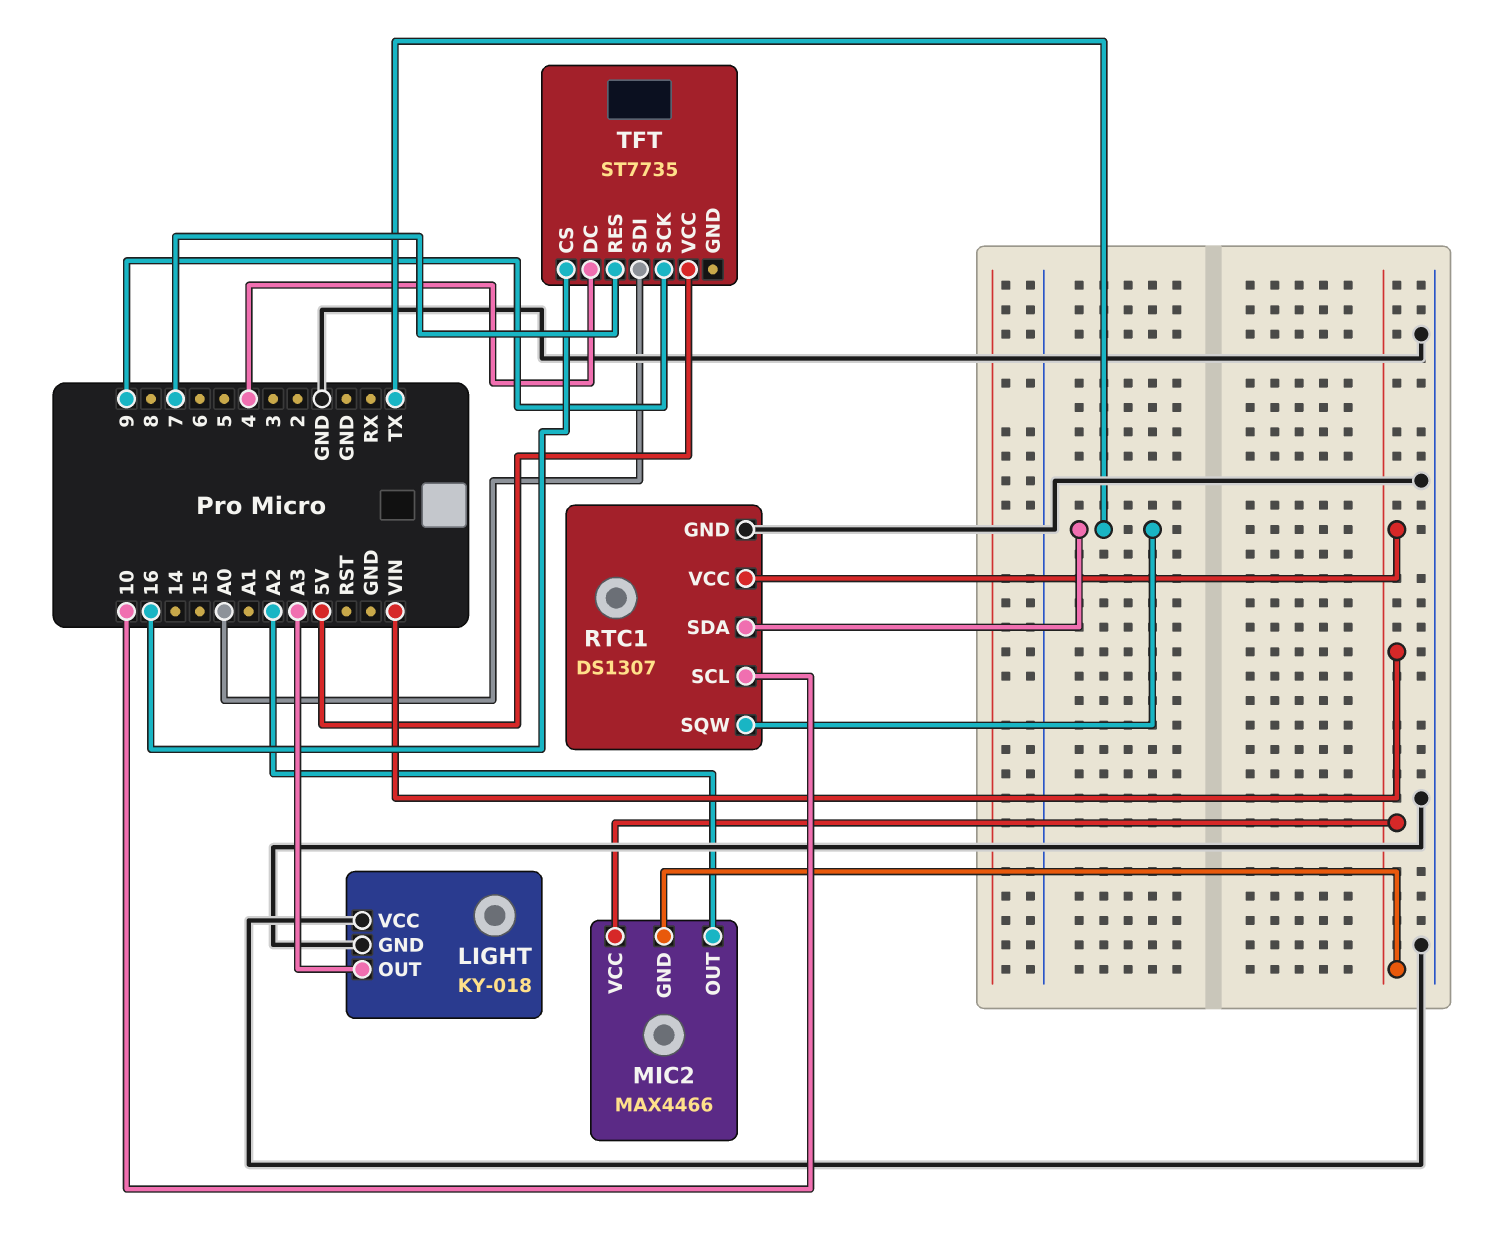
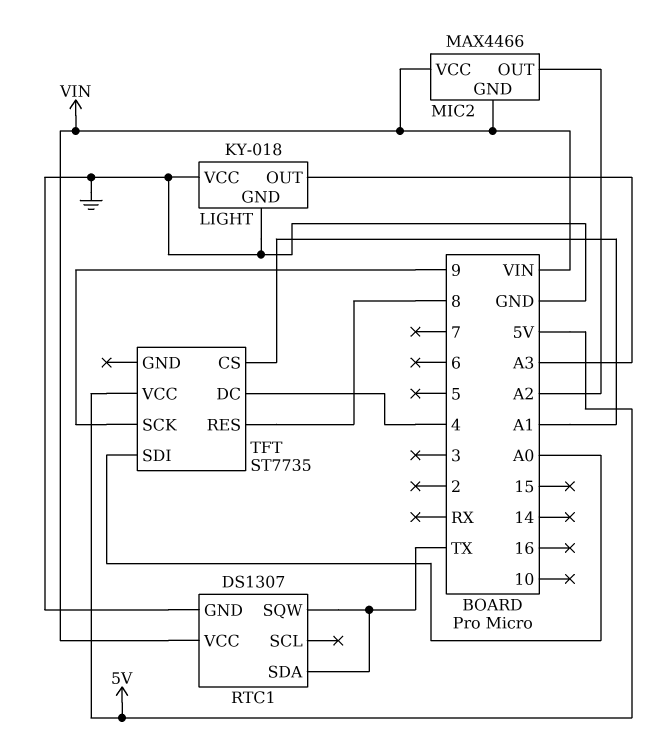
RTC1 pin SCL: 10 -> none
TFT pin CS: 16 -> A1
TFT pin RES: 7 -> 8

